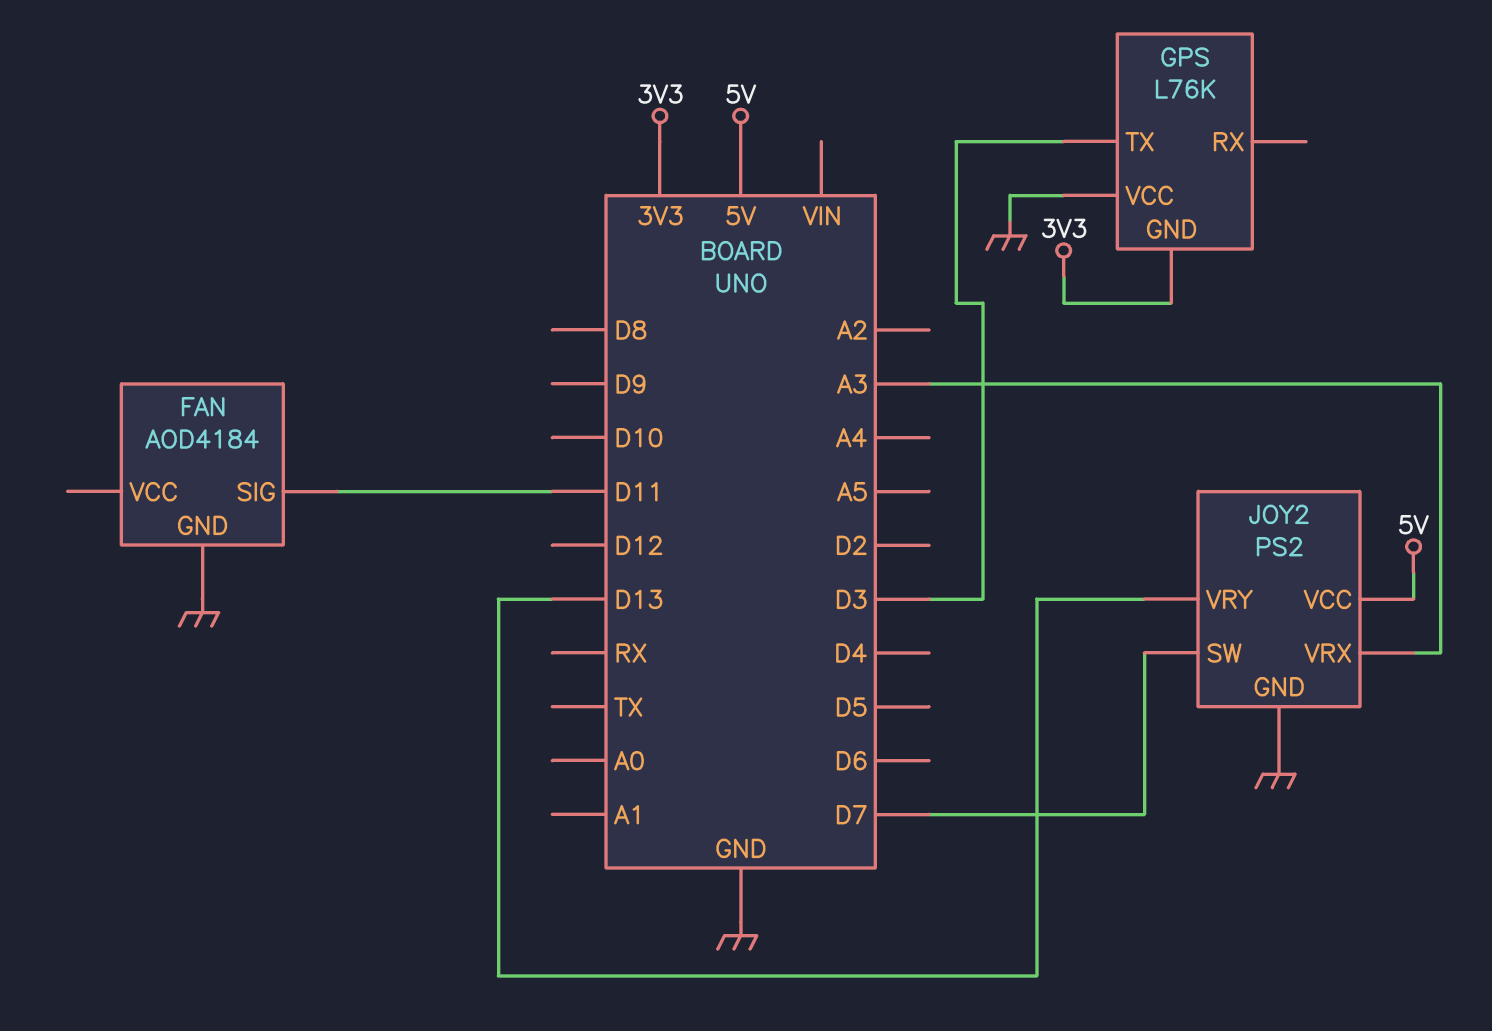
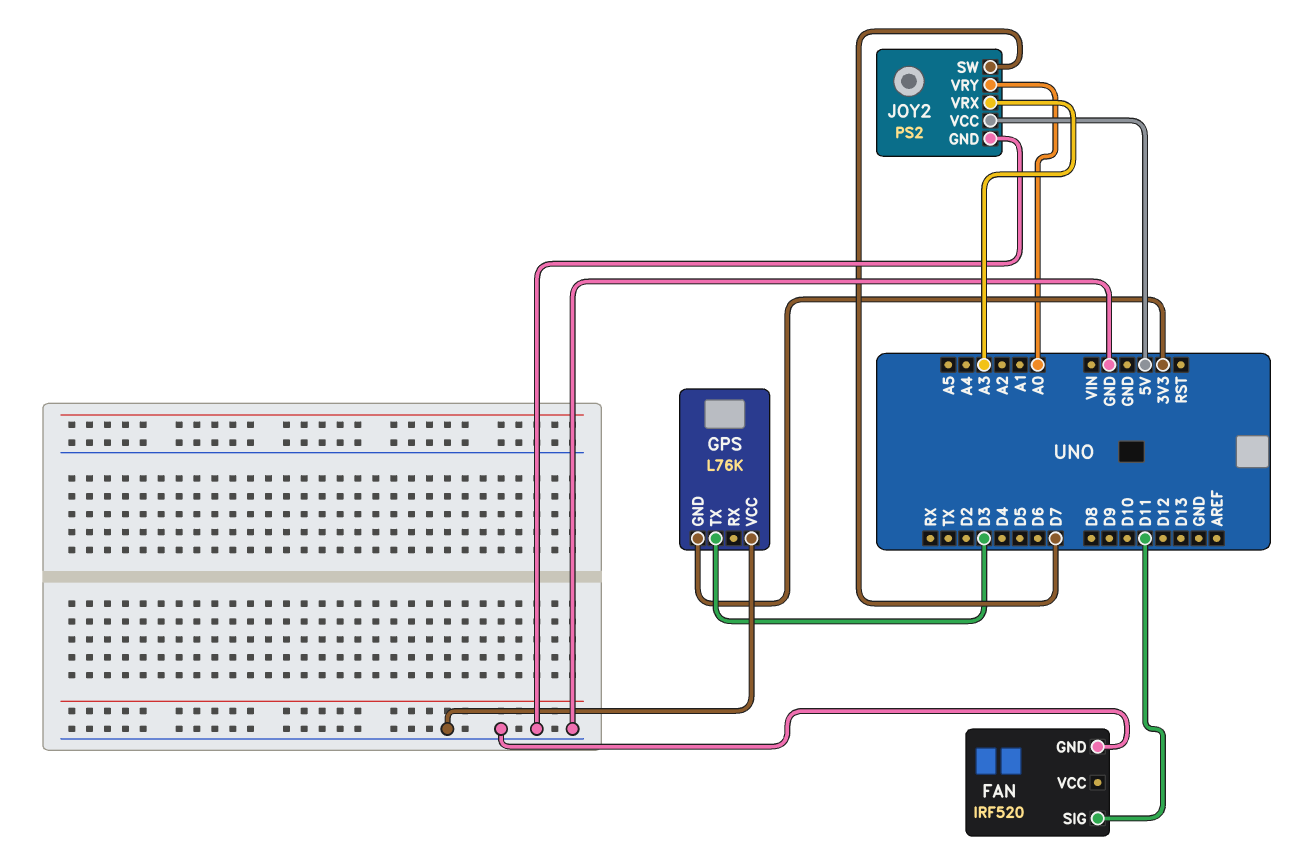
FAN: AOD4184 -> IRF520
JOY2 pin VRY: D13 -> A0

